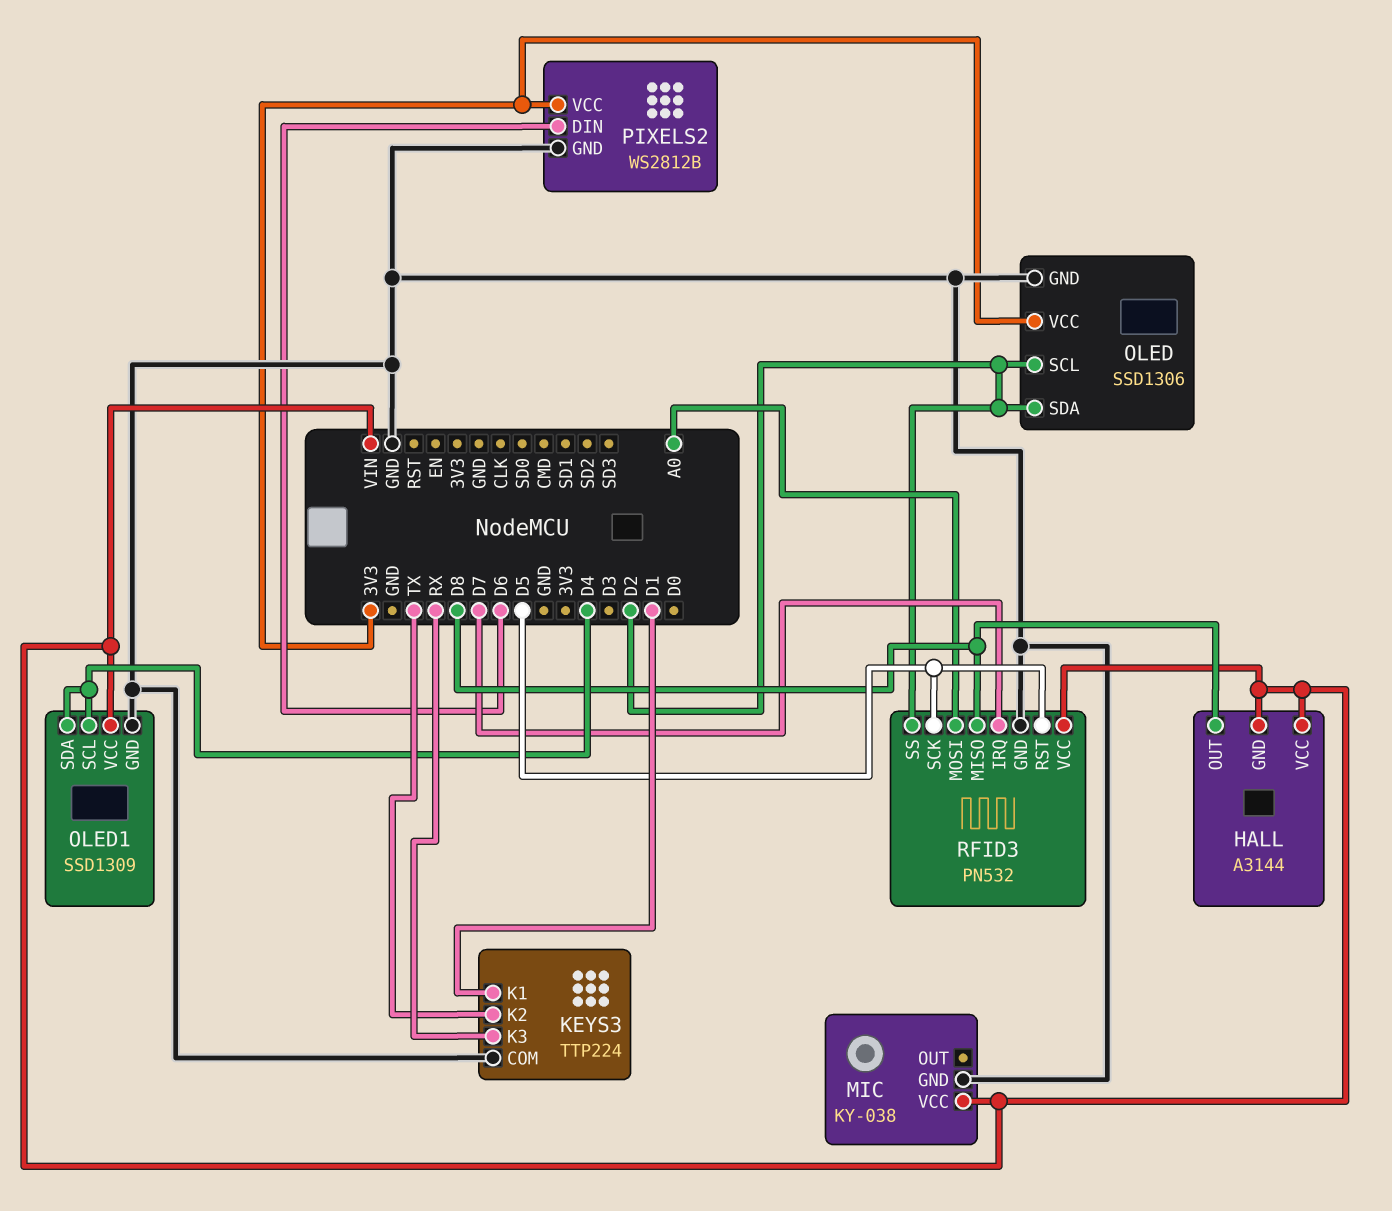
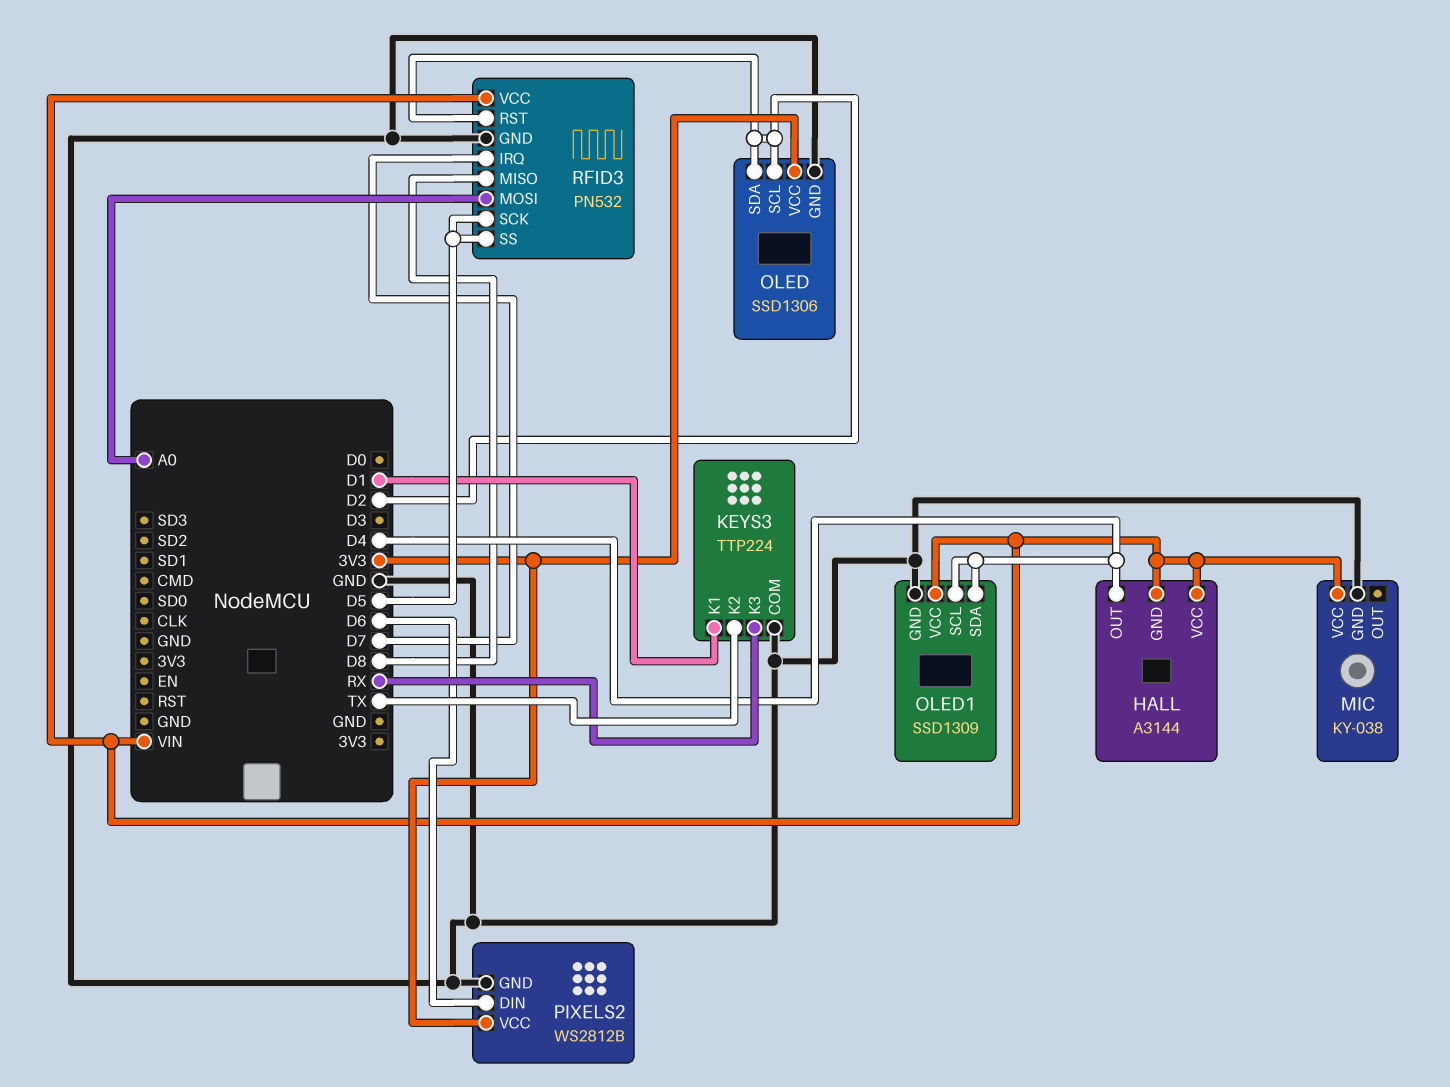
HALL pin OUT: D8 -> D4
RFID3 pin RST: D5 -> D2
RFID3 pin SS: D2 -> D5

